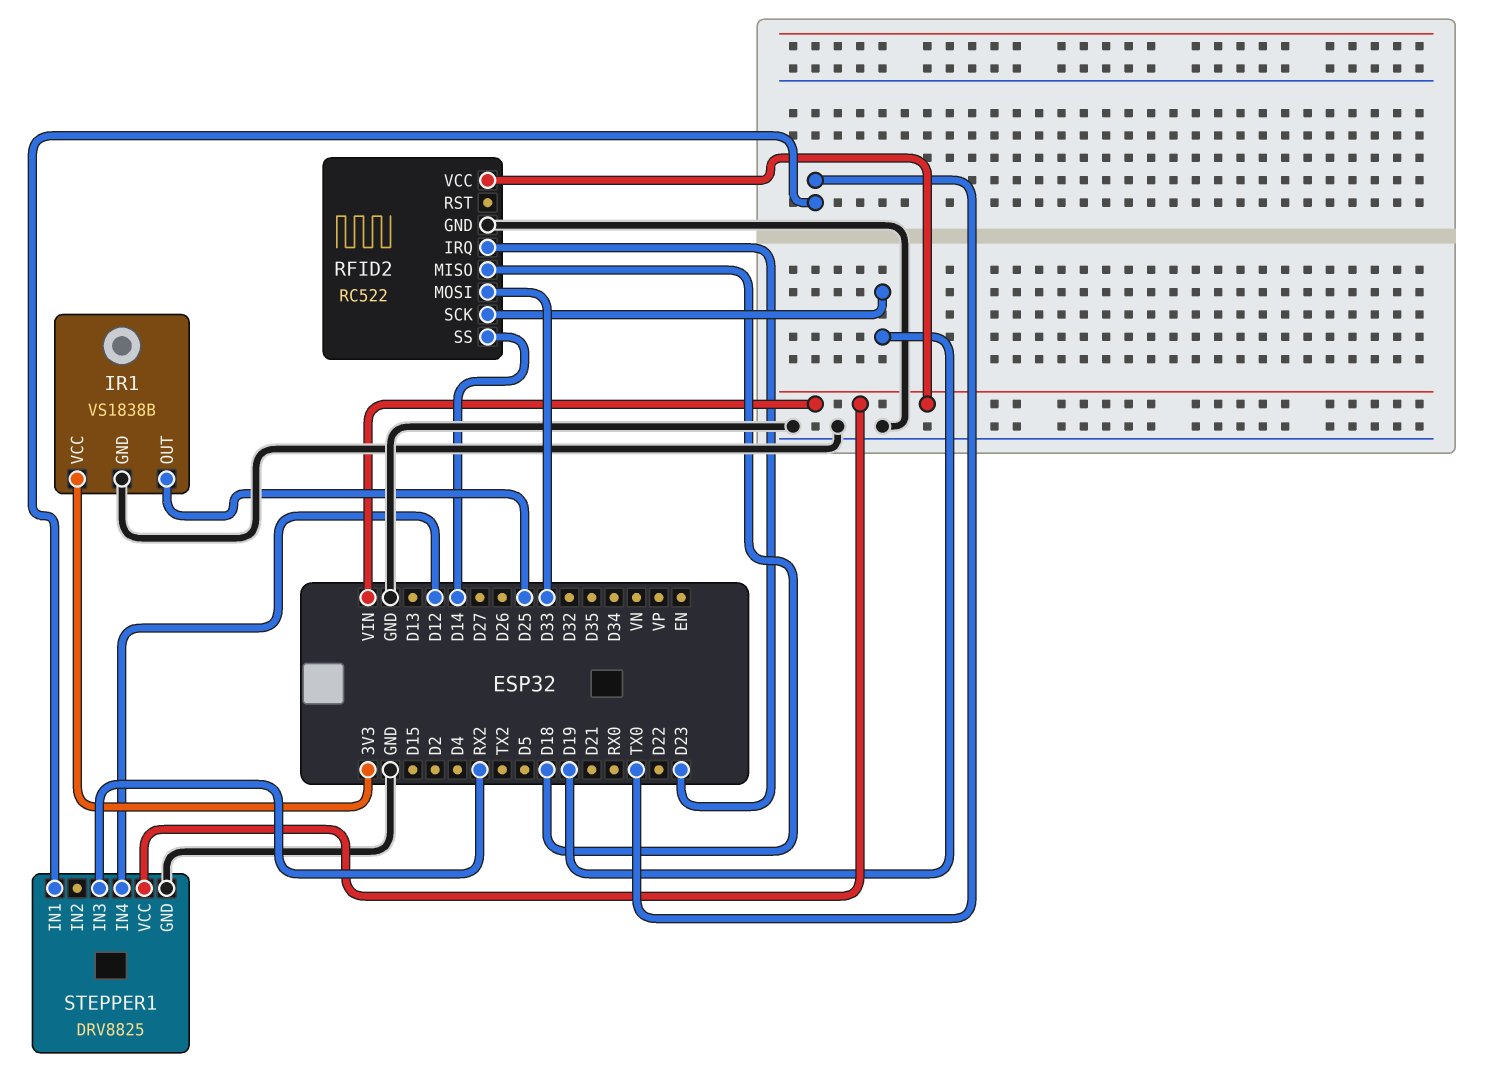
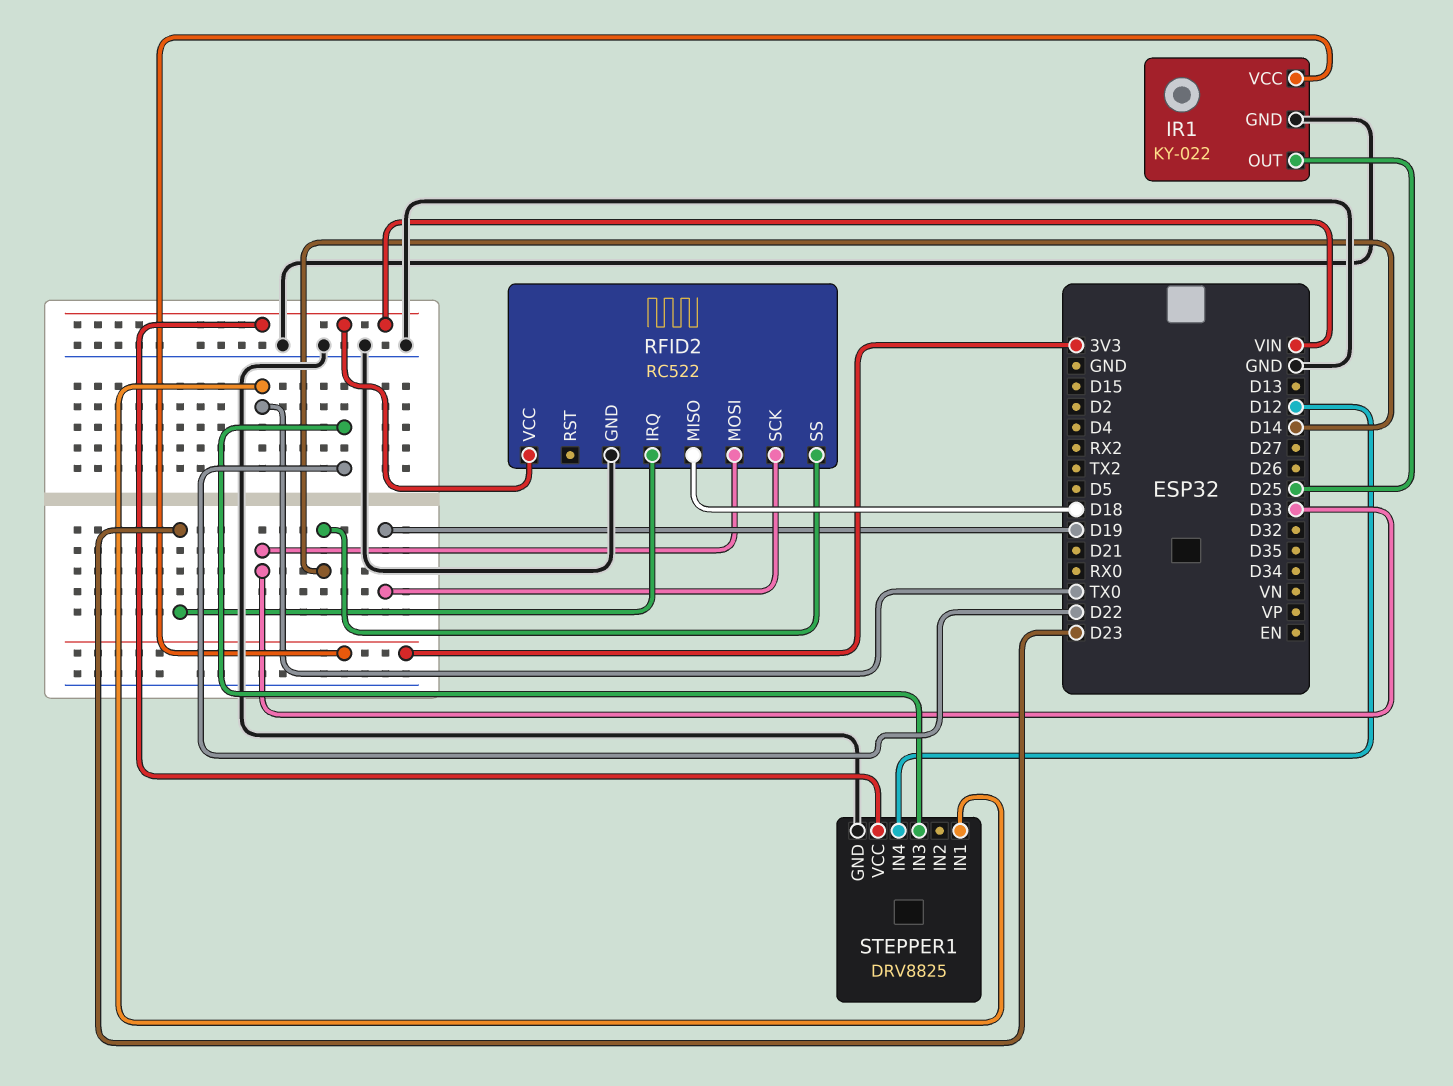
IR1: VS1838B -> KY-022
STEPPER1 pin IN3: RX2 -> D22

